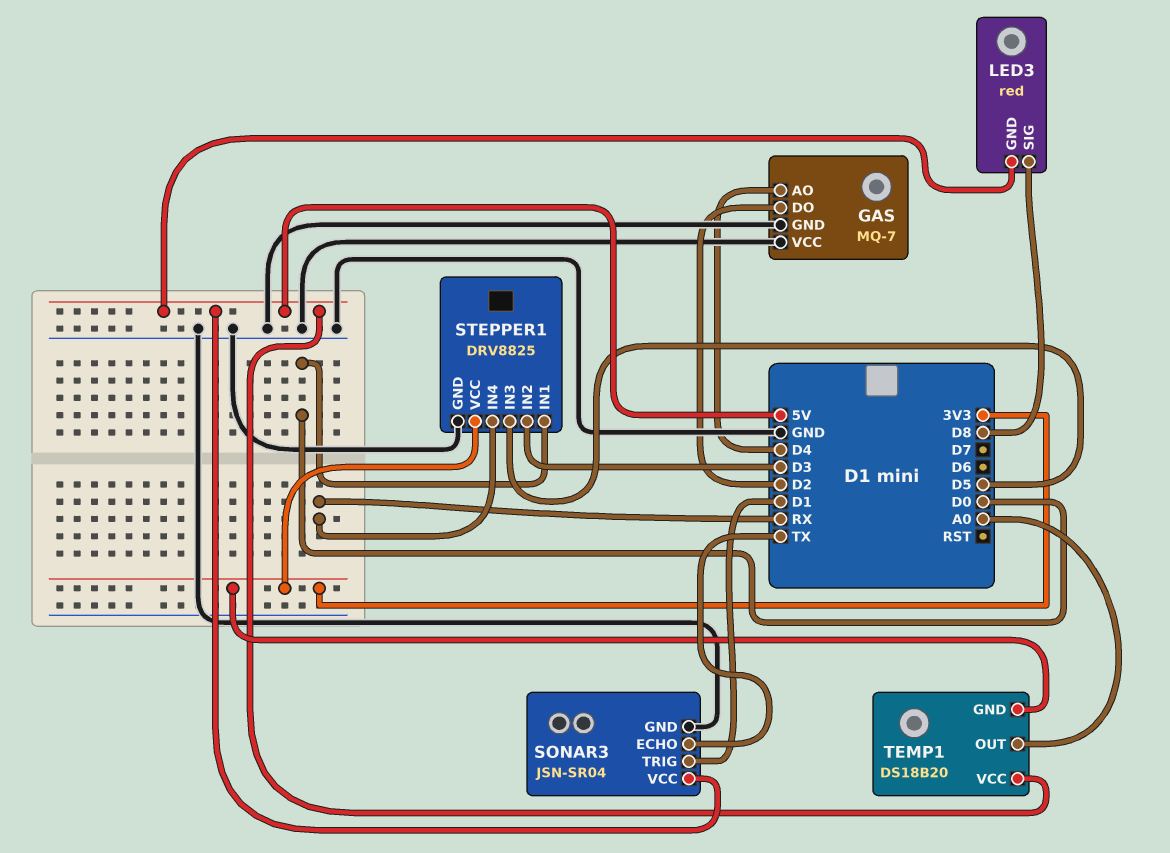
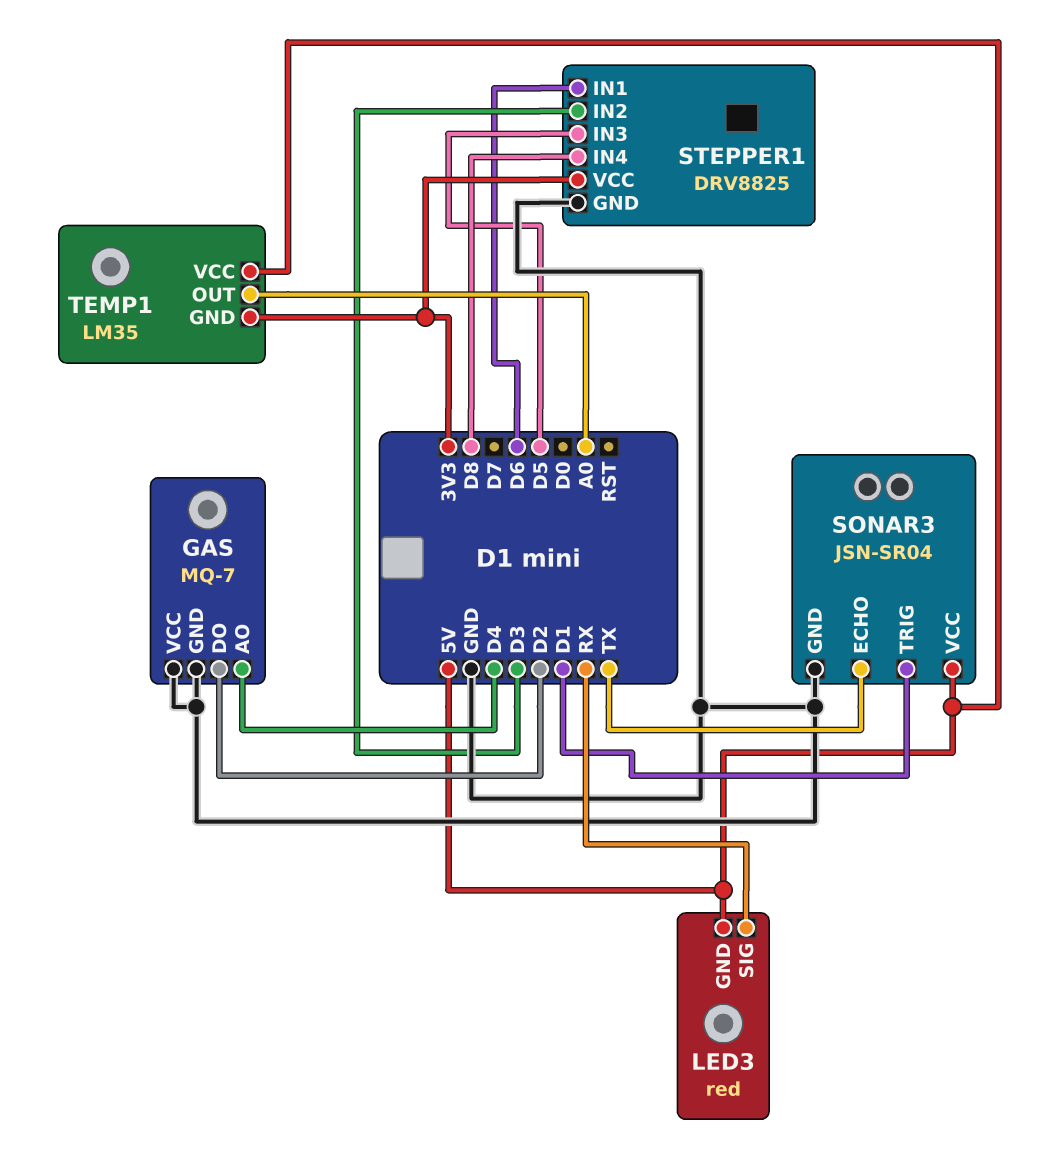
LED3 pin SIG: D8 -> RX
STEPPER1 pin IN1: D0 -> D6
STEPPER1 pin IN4: RX -> D8
TEMP1: DS18B20 -> LM35

